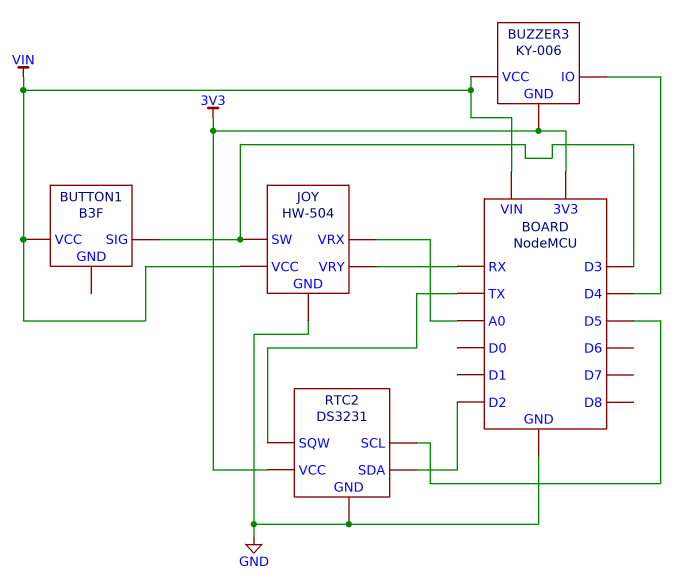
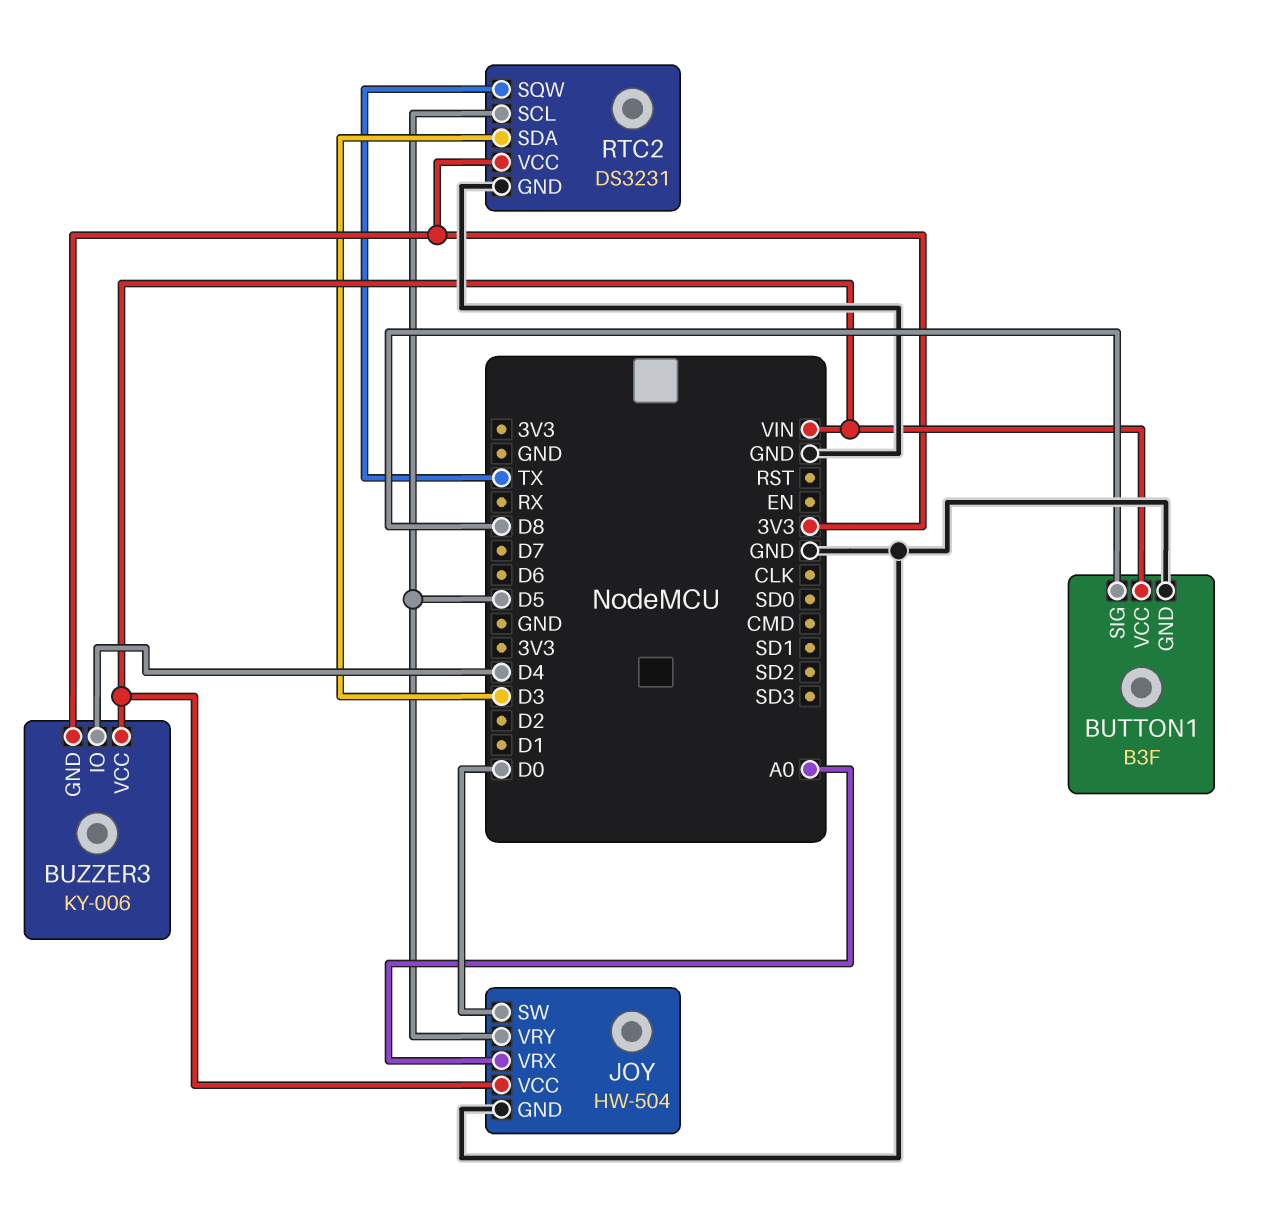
BUTTON1 pin GND: none -> GND
BUTTON1 pin SIG: D3 -> D8
JOY pin SW: D3 -> D0
JOY pin VRY: RX -> D5
RTC2 pin SDA: D2 -> D3

